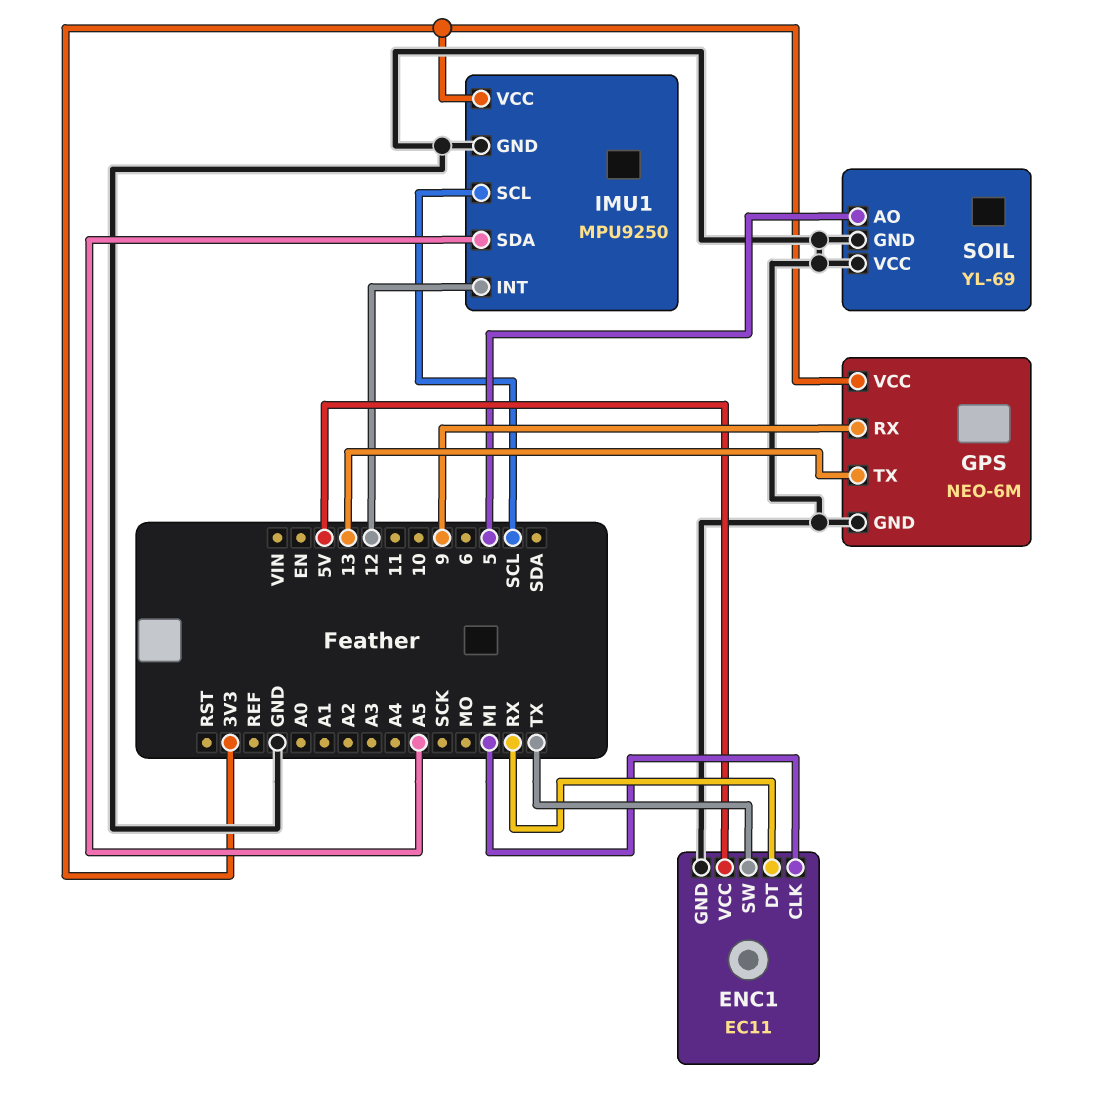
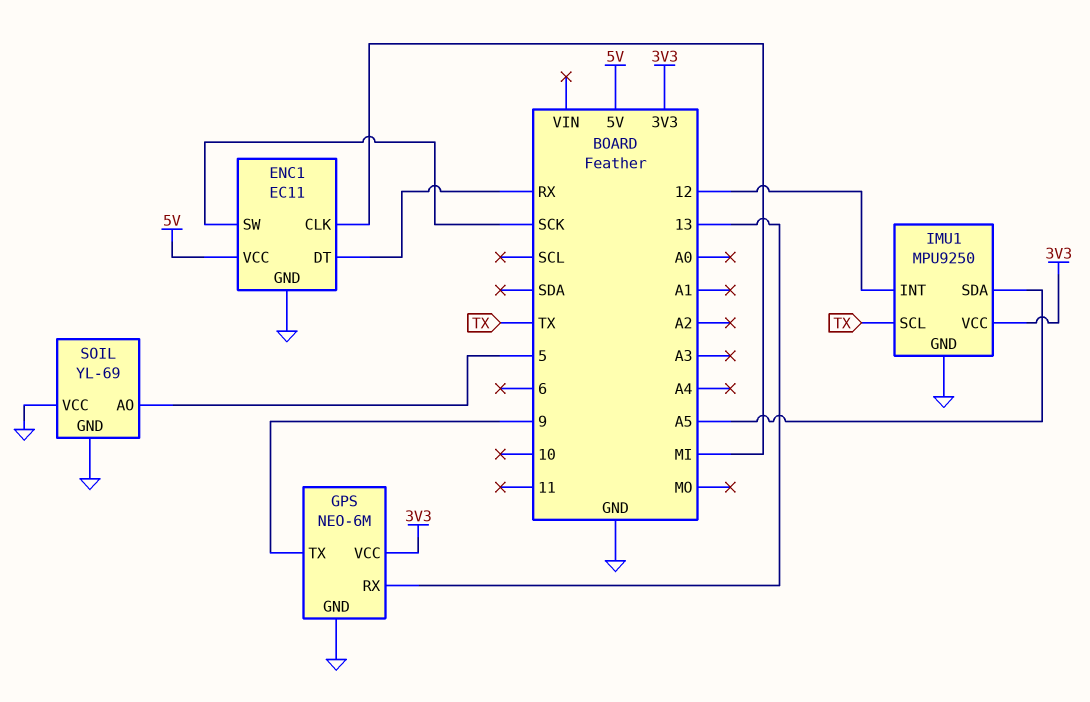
ENC1 pin SW: TX -> SCK
GPS pin RX: 9 -> 13
GPS pin TX: 13 -> 9
IMU1 pin SCL: SCL -> TX

